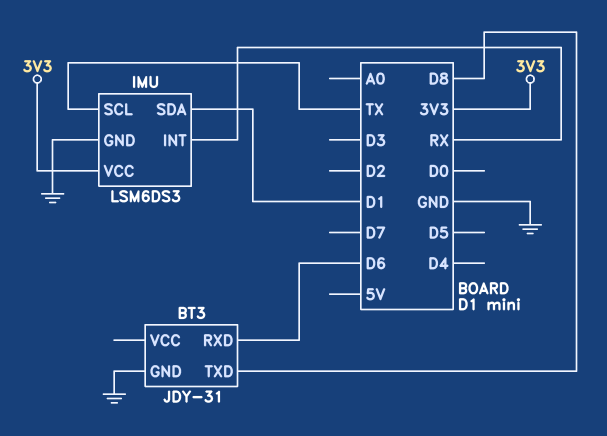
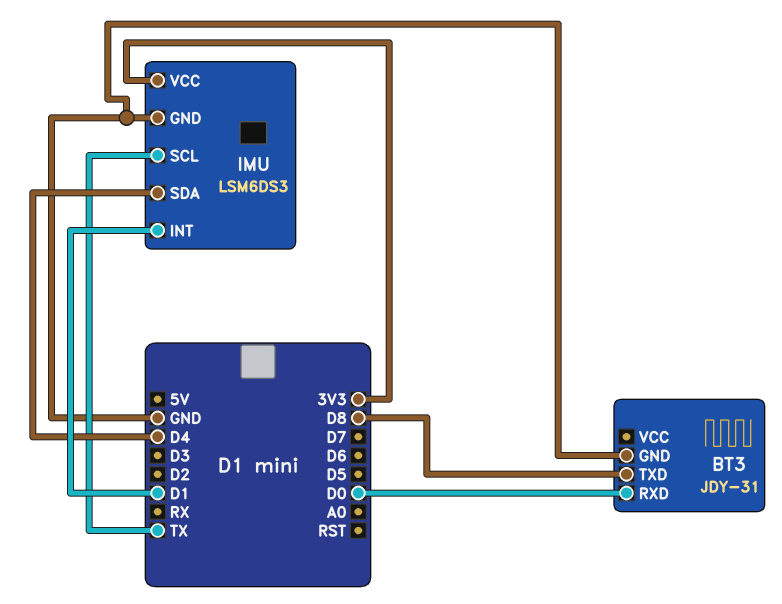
BT3 pin RXD: D6 -> D0
IMU pin INT: RX -> D1
IMU pin SDA: D1 -> D4

